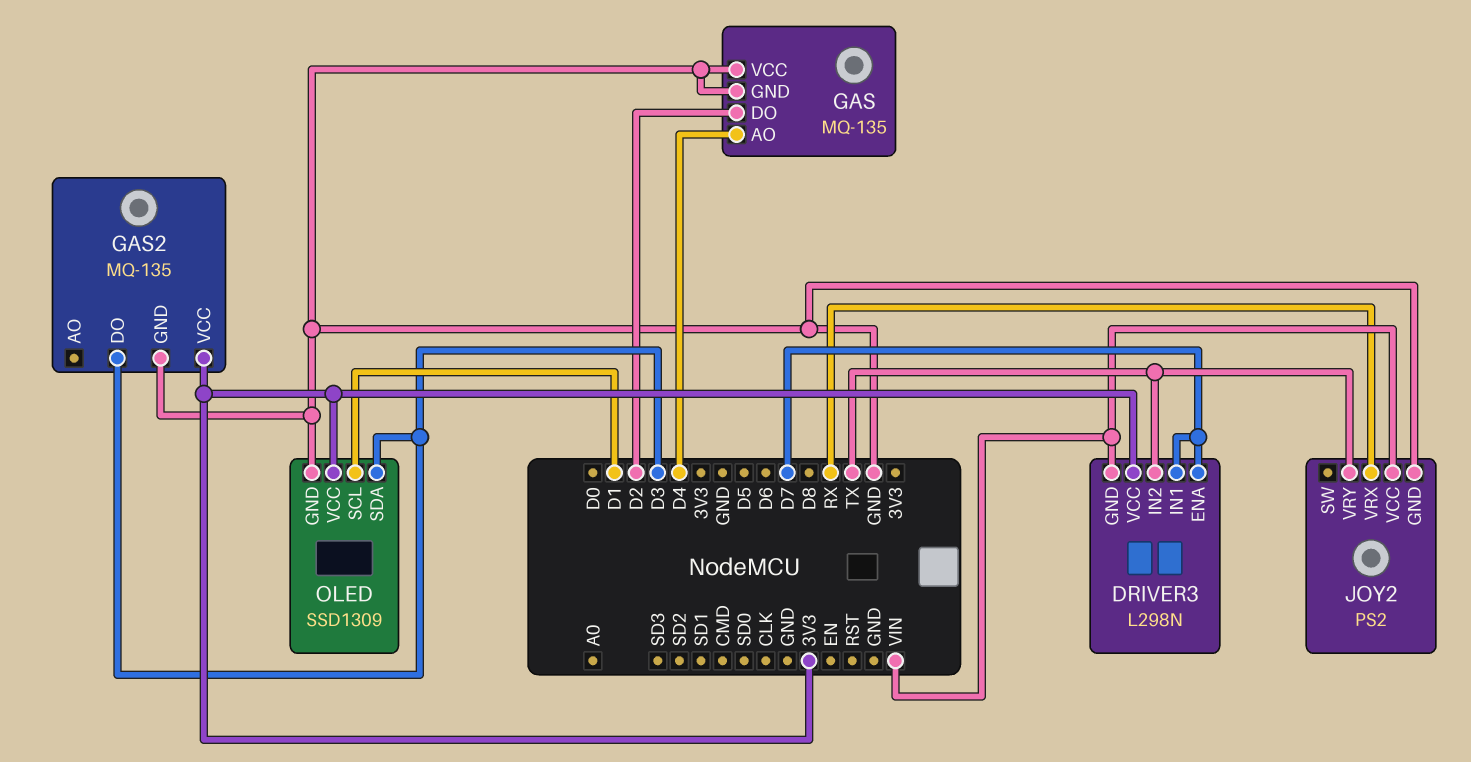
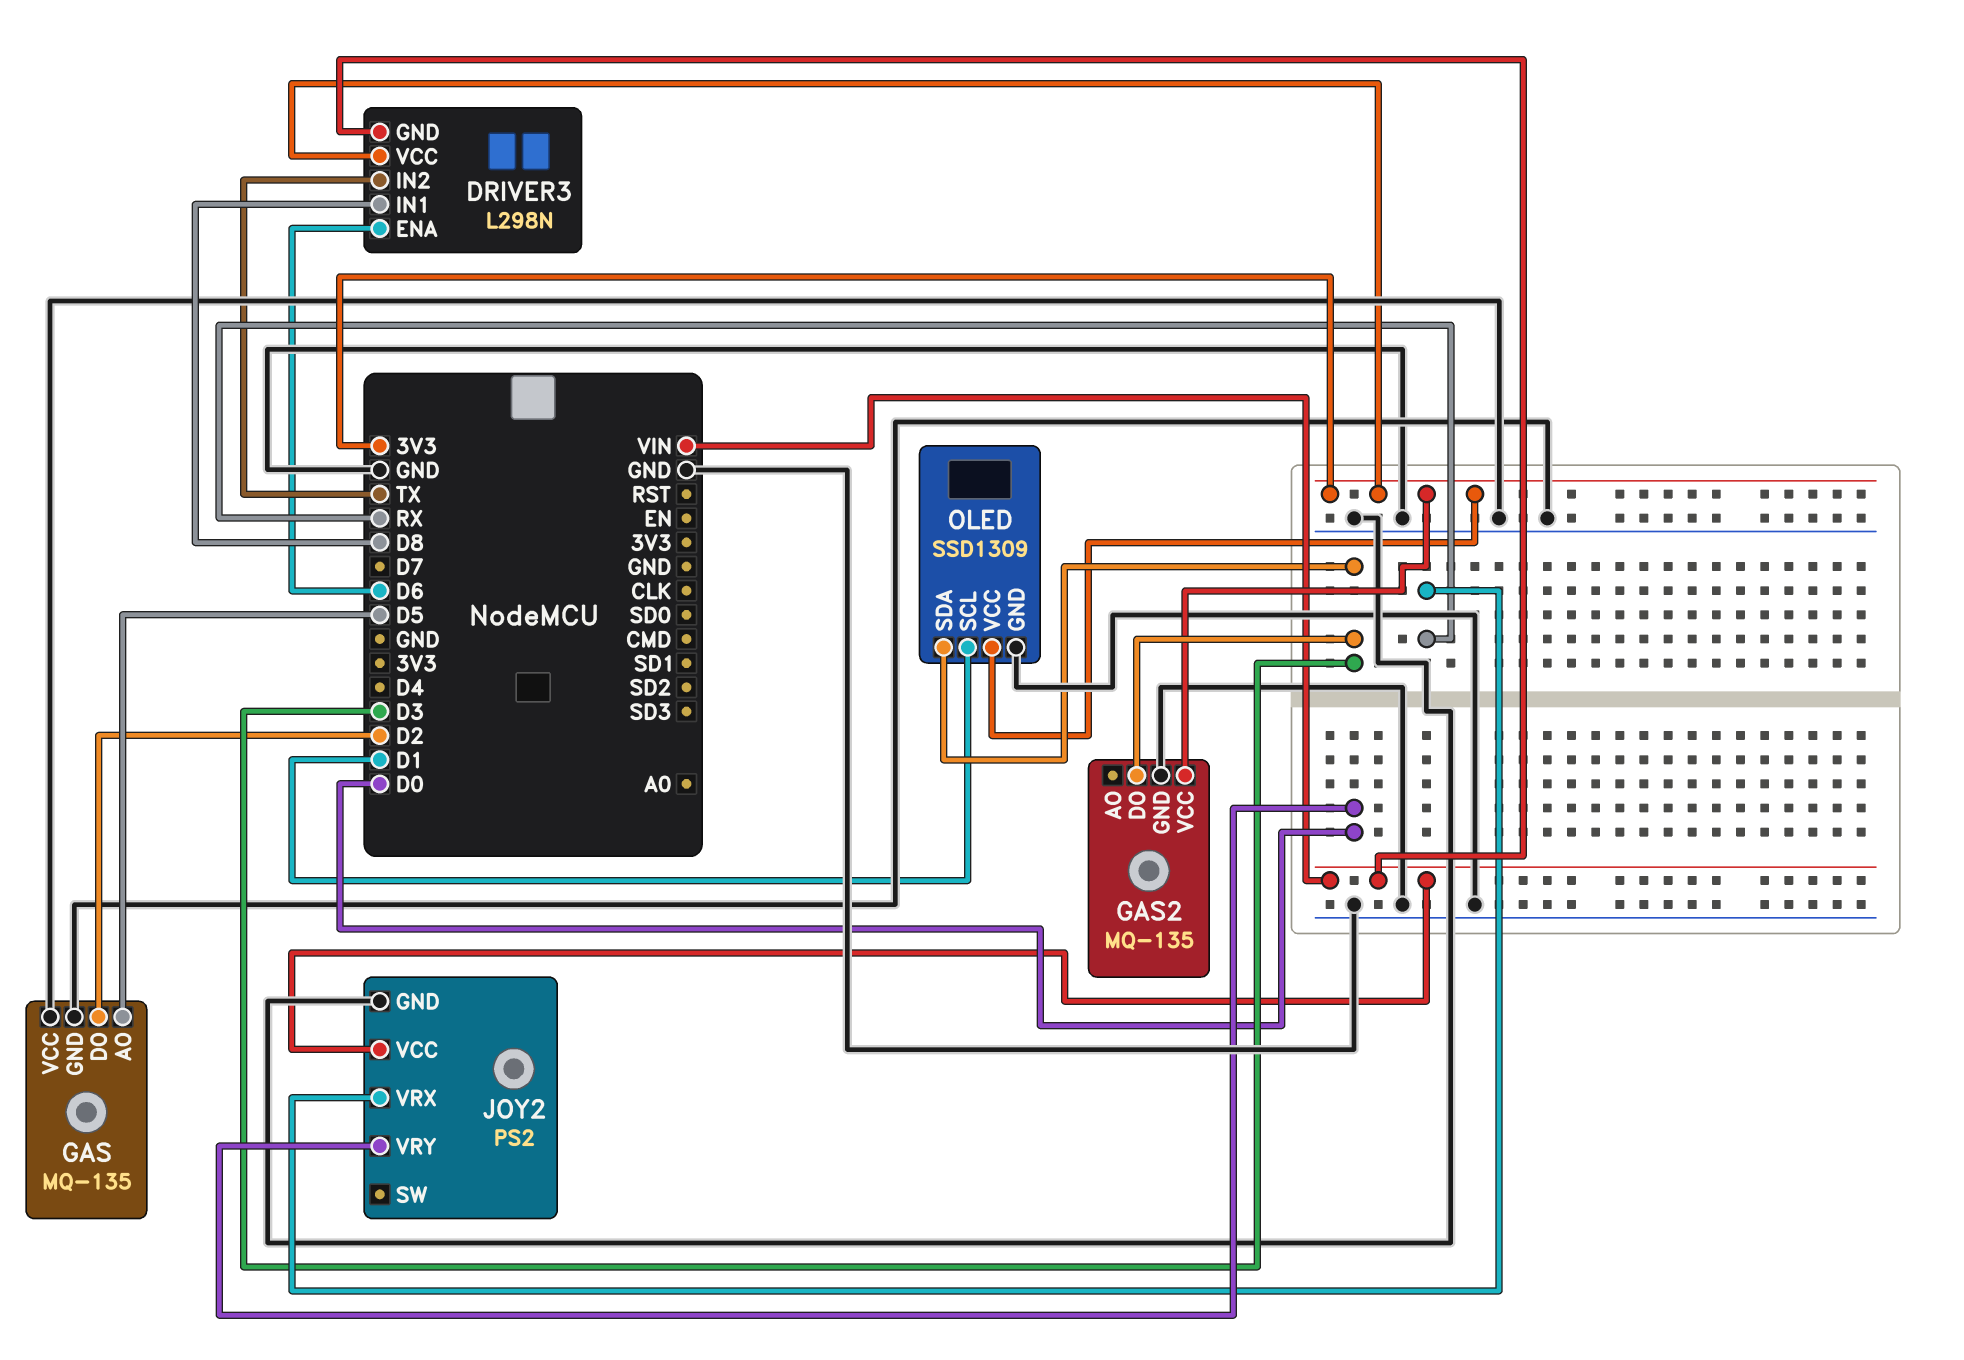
DRIVER3 pin ENA: D7 -> D6
DRIVER3 pin IN1: D7 -> D8
GAS pin AO: D4 -> D5
JOY2 pin VRY: TX -> D0

